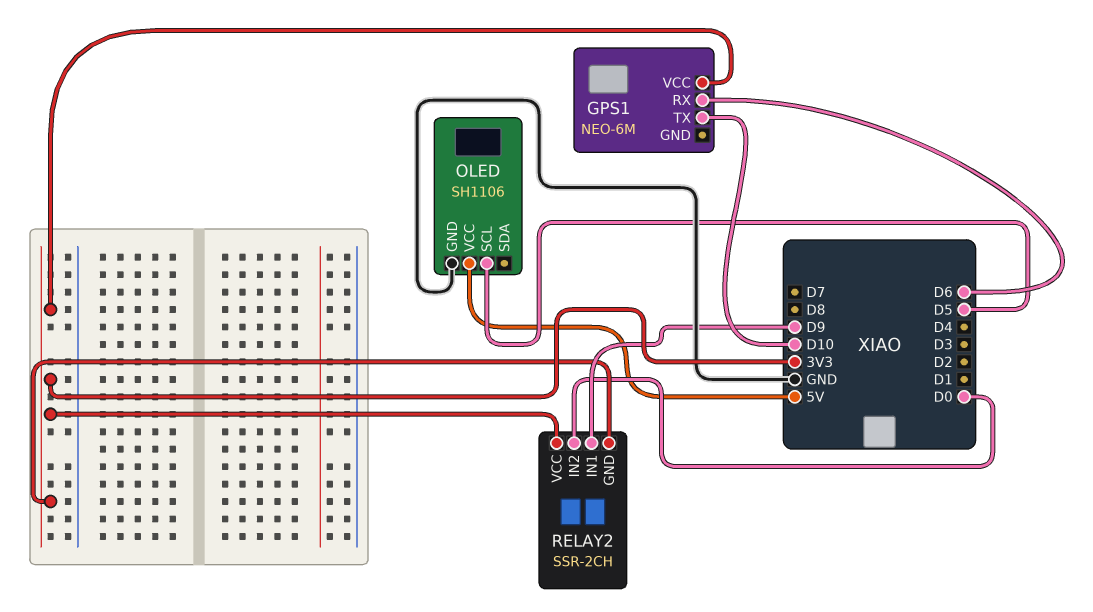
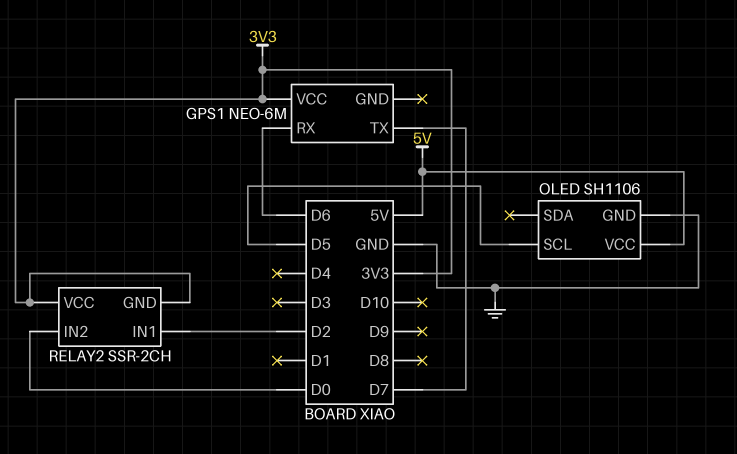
GPS1 pin TX: D10 -> D7
RELAY2 pin IN1: D9 -> D2

